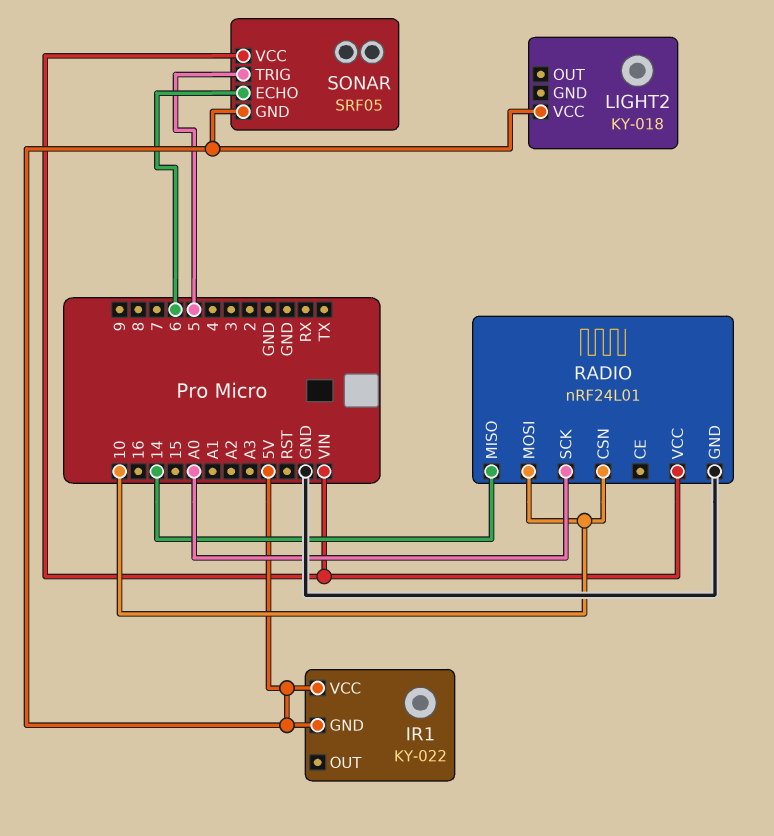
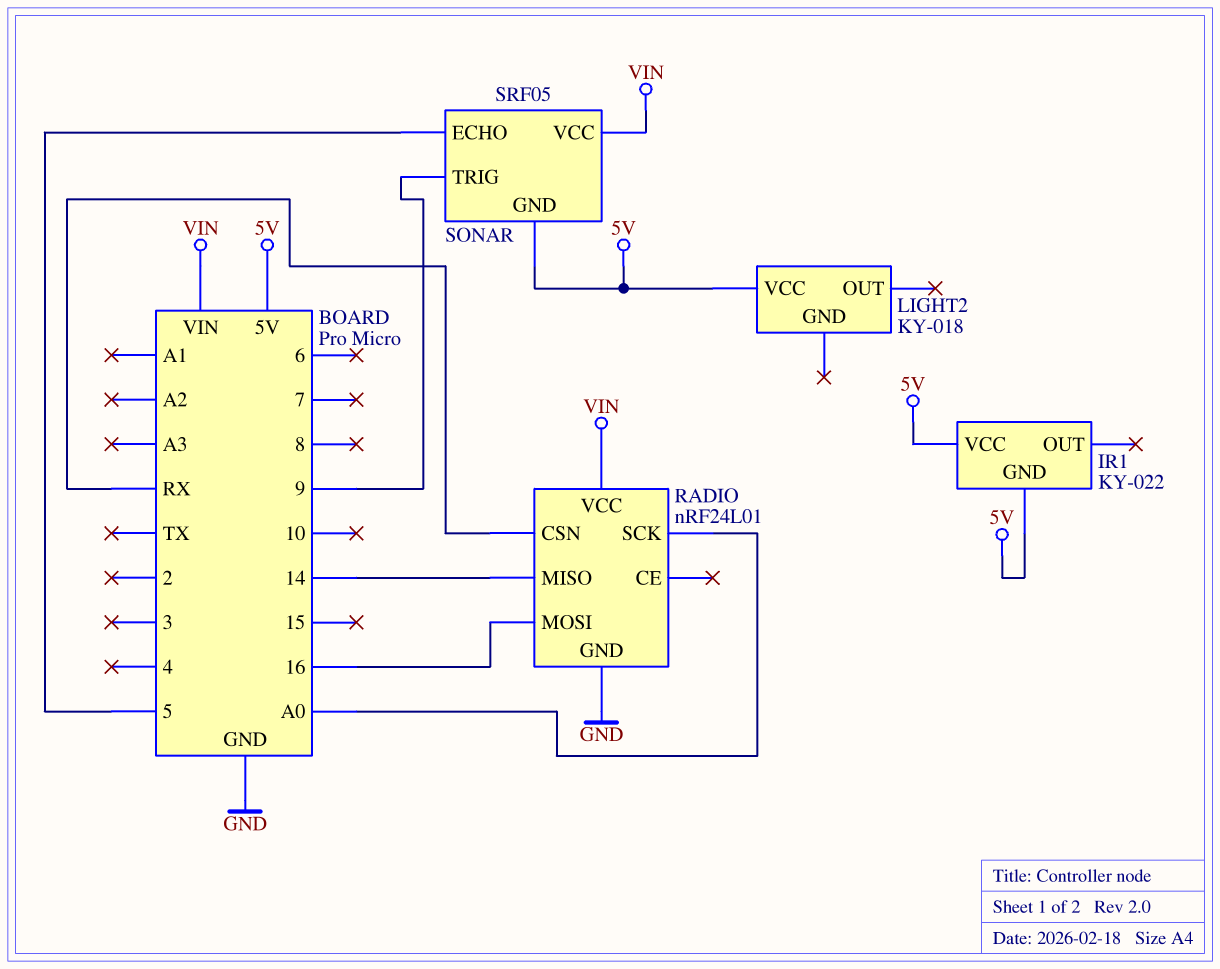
RADIO pin CSN: 10 -> RX
RADIO pin MOSI: 10 -> 16
SONAR pin ECHO: 6 -> 5
SONAR pin TRIG: 5 -> 9

